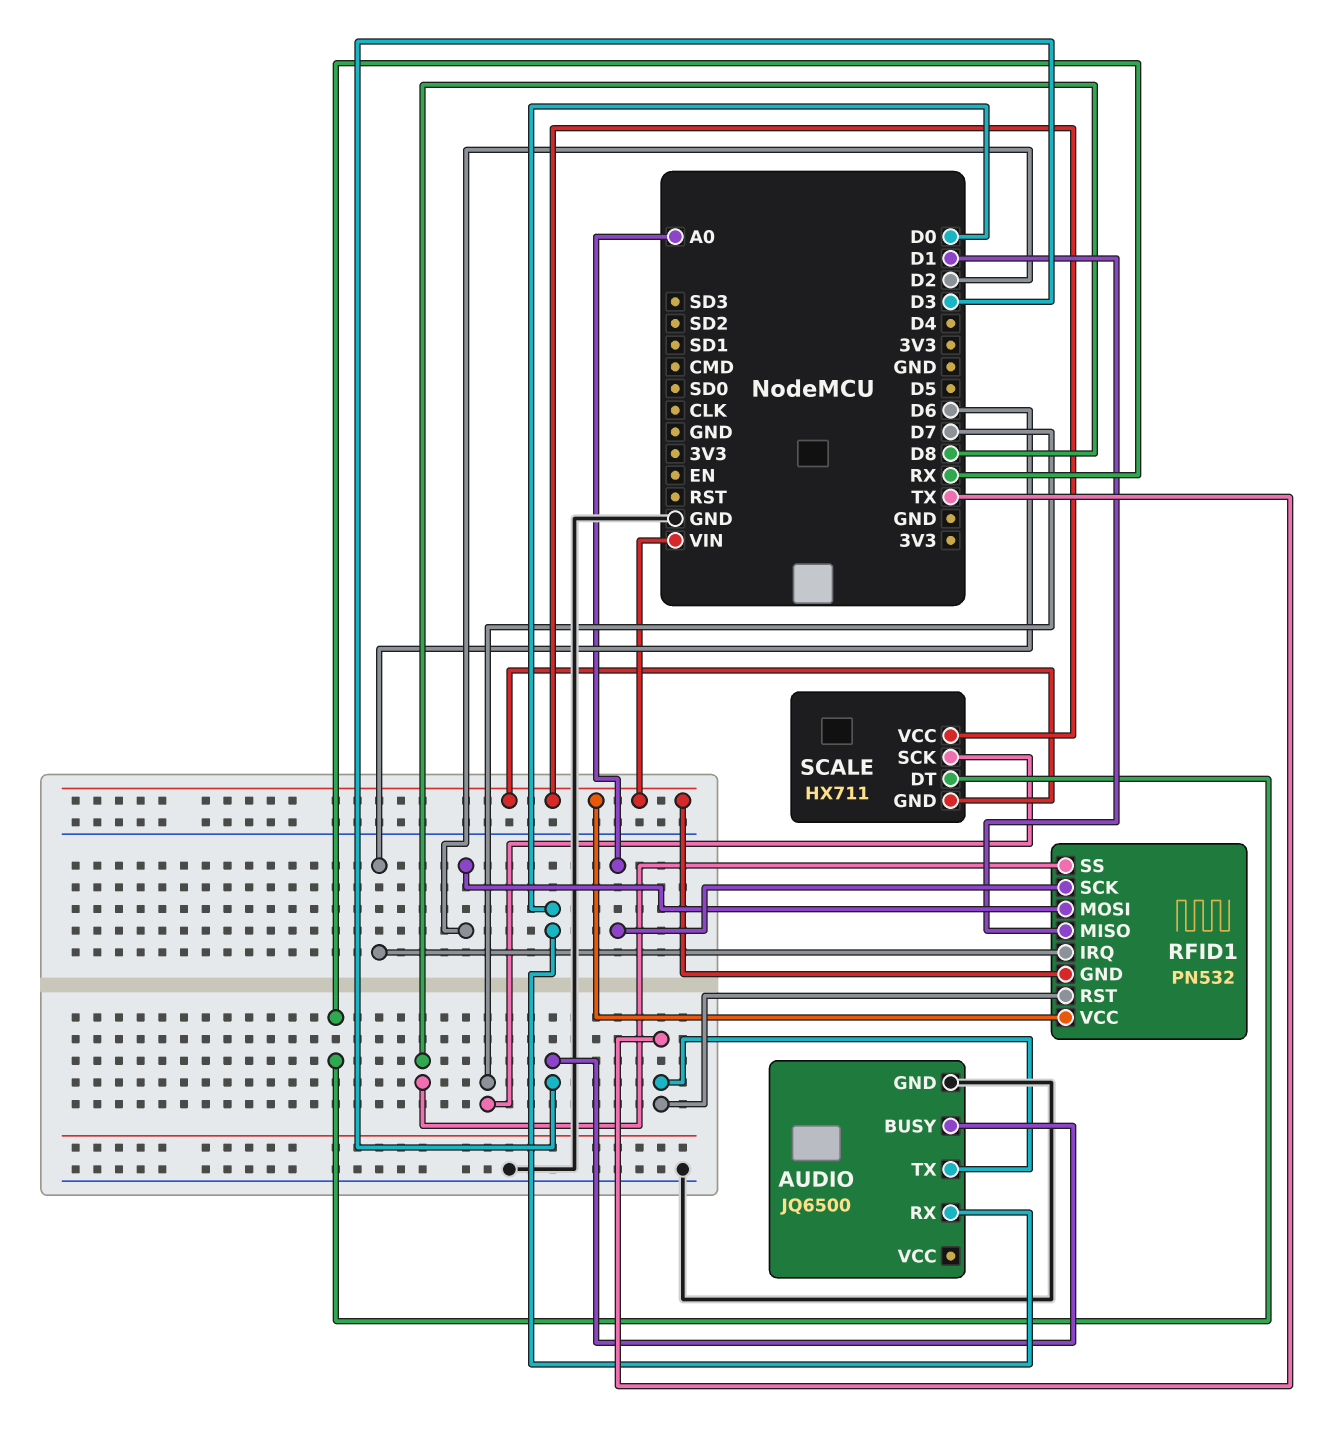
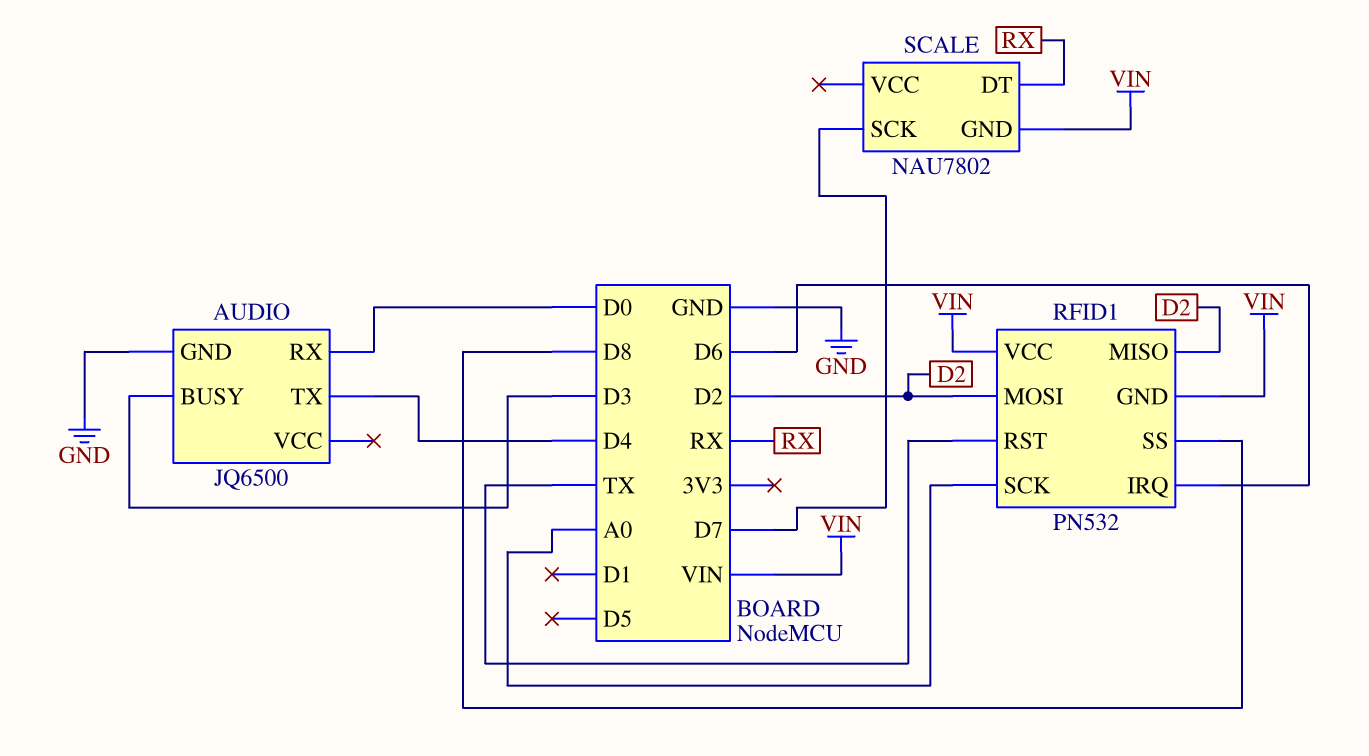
AUDIO pin TX: TX -> D4
RFID1 pin MISO: D1 -> D2
SCALE: HX711 -> NAU7802
SCALE pin VCC: VIN -> none

